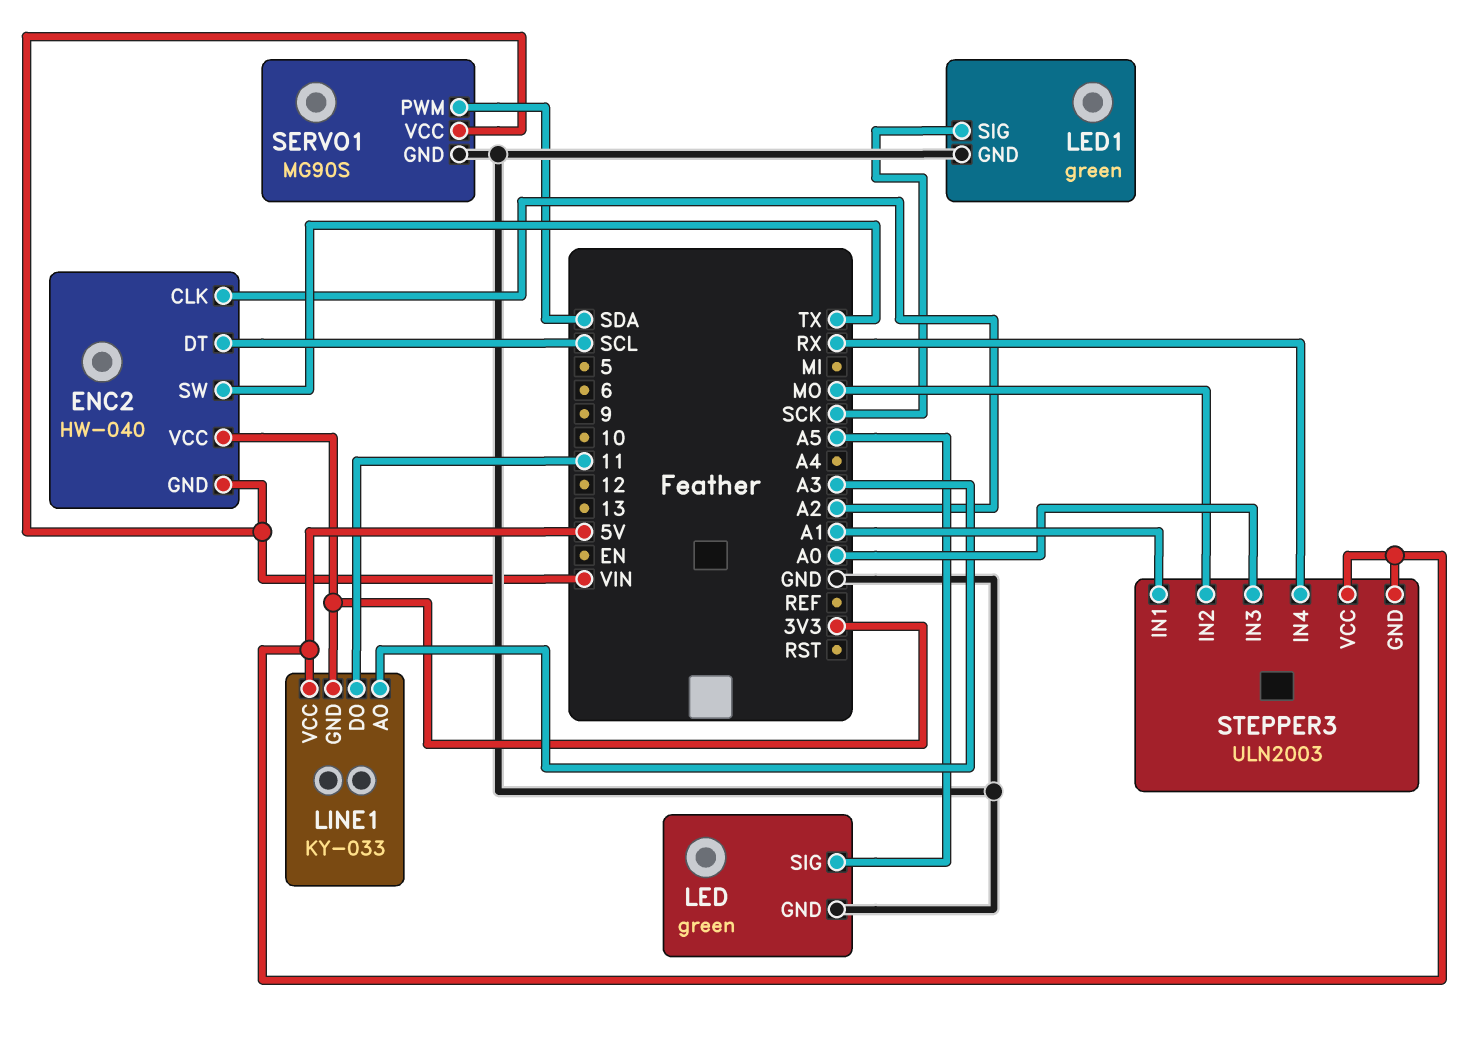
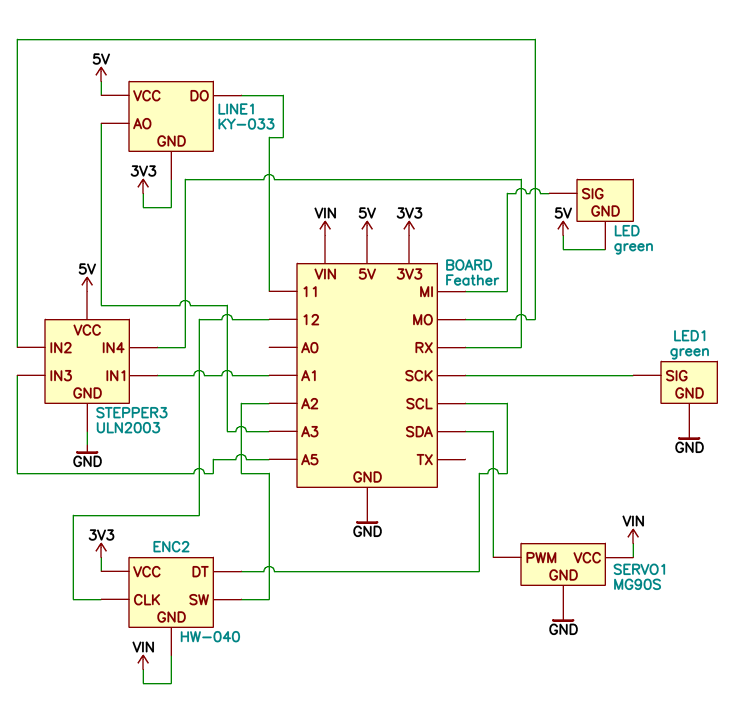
ENC2 pin CLK: A2 -> 12
ENC2 pin SW: TX -> A2
LED pin GND: GND -> 5V
LED pin SIG: A5 -> MI
STEPPER3 pin GND: 5V -> GND
STEPPER3 pin IN3: A0 -> A5

